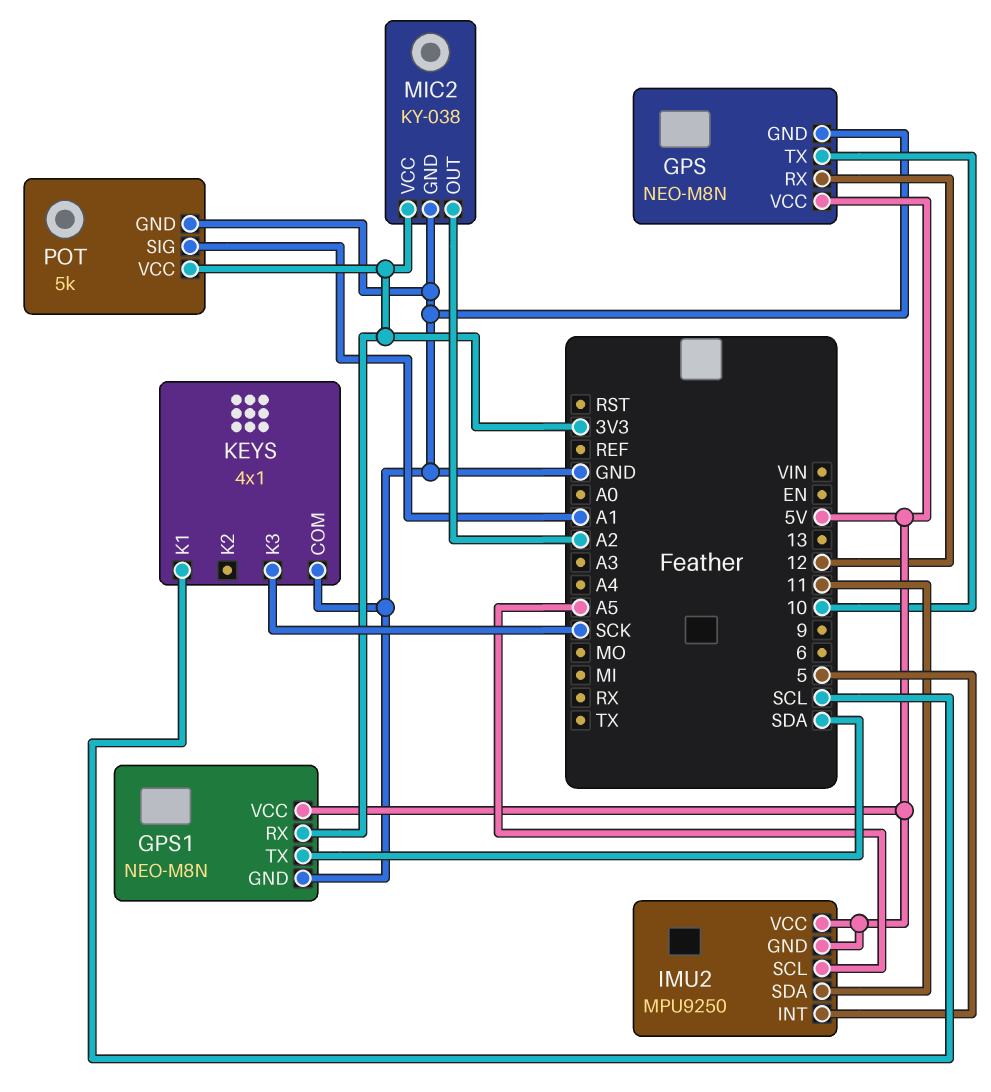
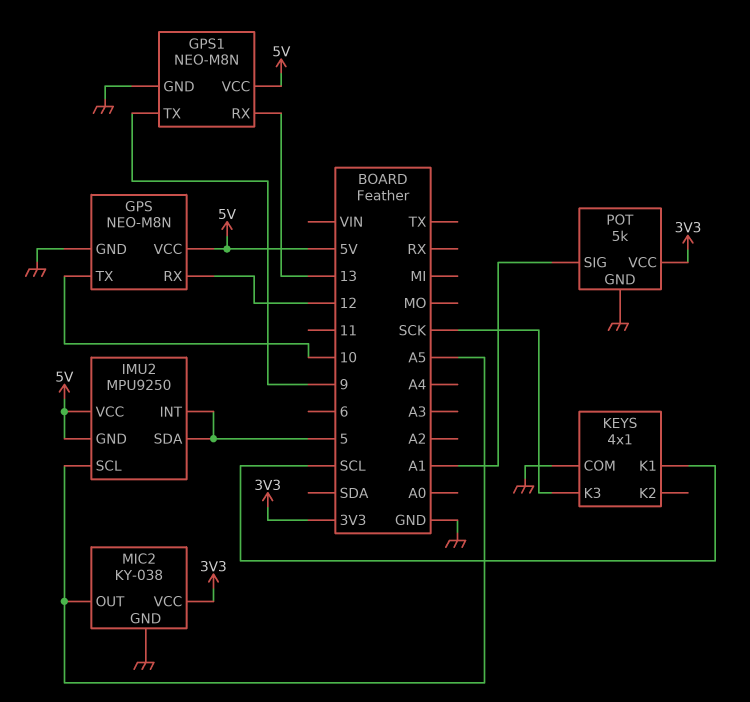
GPS1 pin RX: 3V3 -> 13
GPS1 pin TX: SDA -> 9
IMU2 pin SDA: 11 -> 5
MIC2 pin OUT: A2 -> A5

